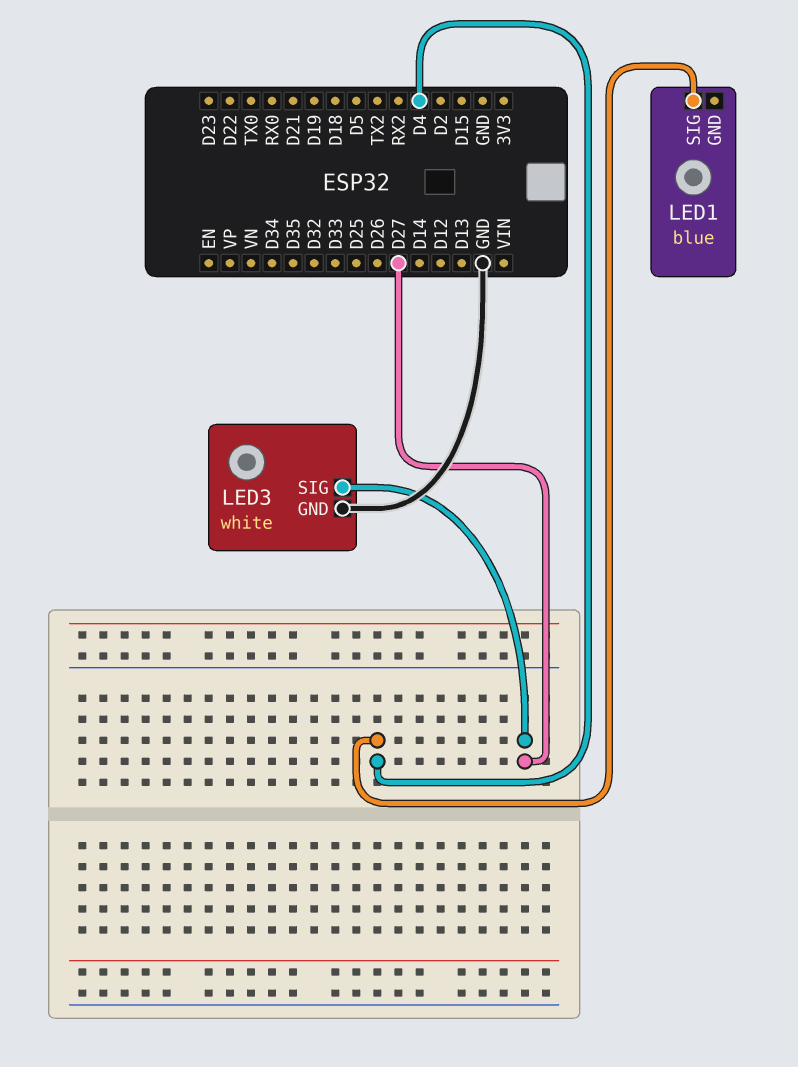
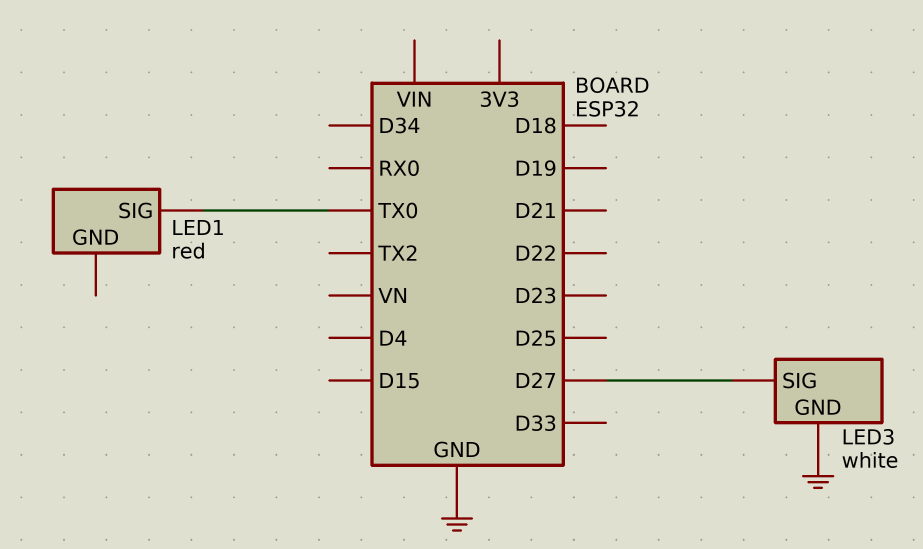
LED1: blue -> red
LED1 pin SIG: D4 -> TX0

